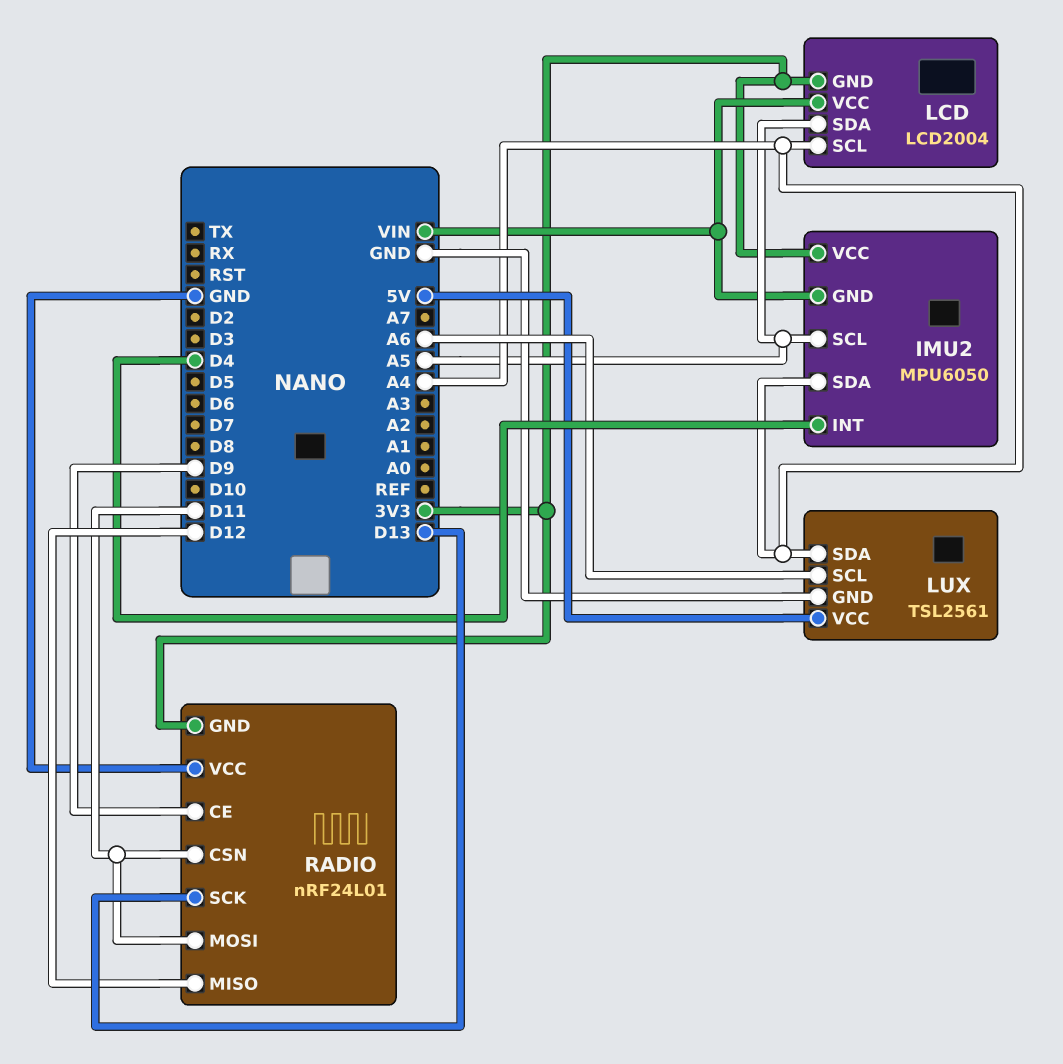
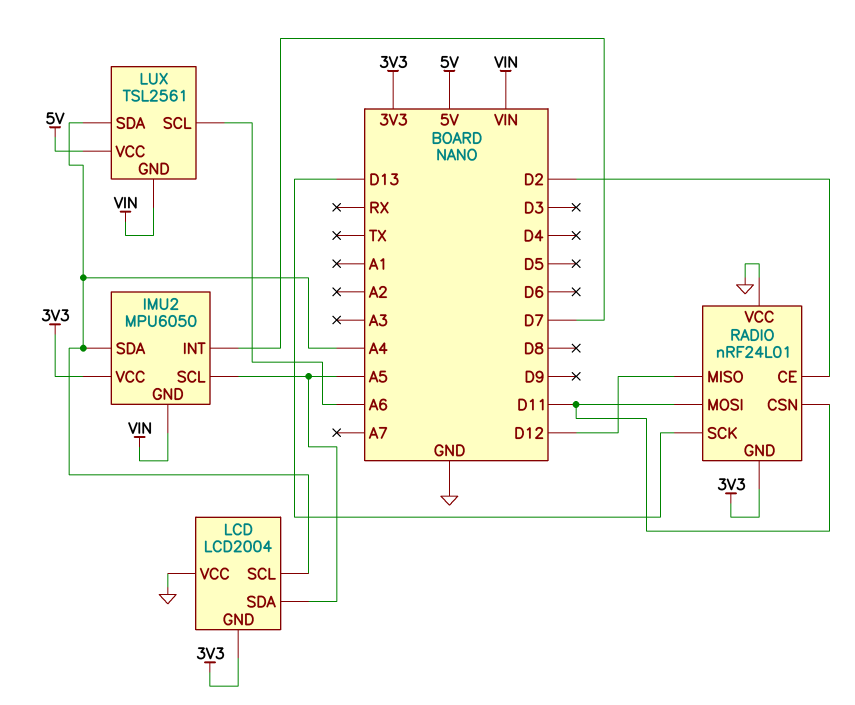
IMU2 pin INT: D4 -> D7
LCD pin VCC: VIN -> GND
LUX pin GND: GND -> VIN
RADIO pin CE: D9 -> D2

